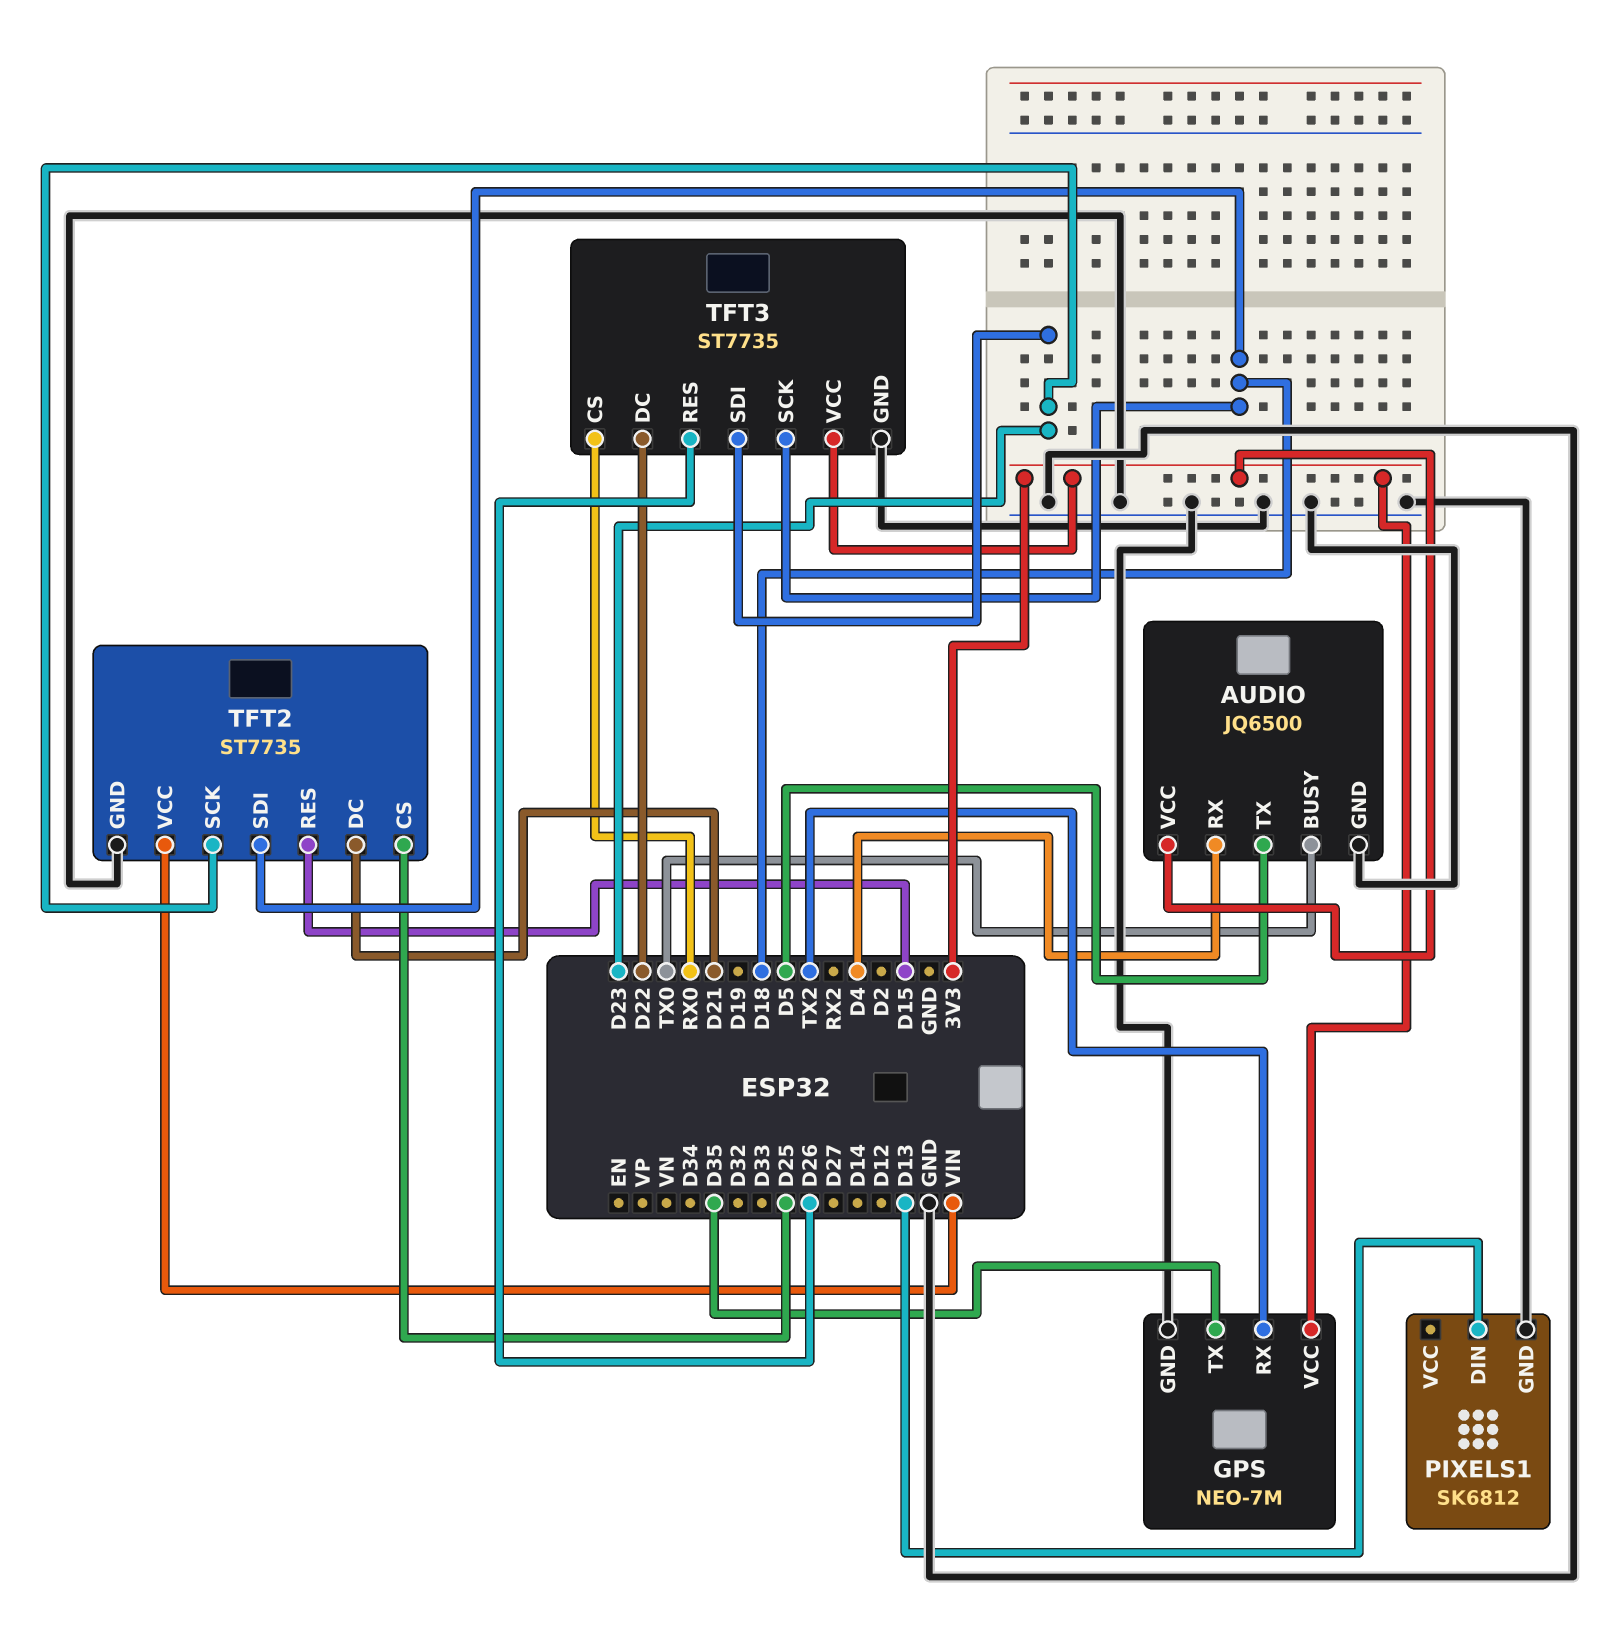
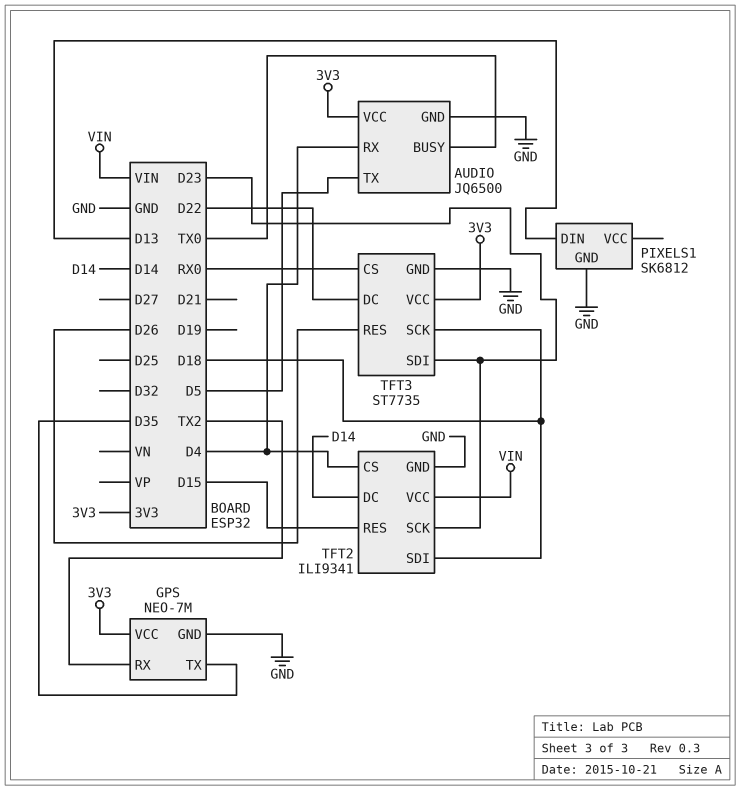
TFT2: ST7735 -> ILI9341
TFT2 pin CS: D25 -> D4
TFT2 pin DC: D21 -> D14

